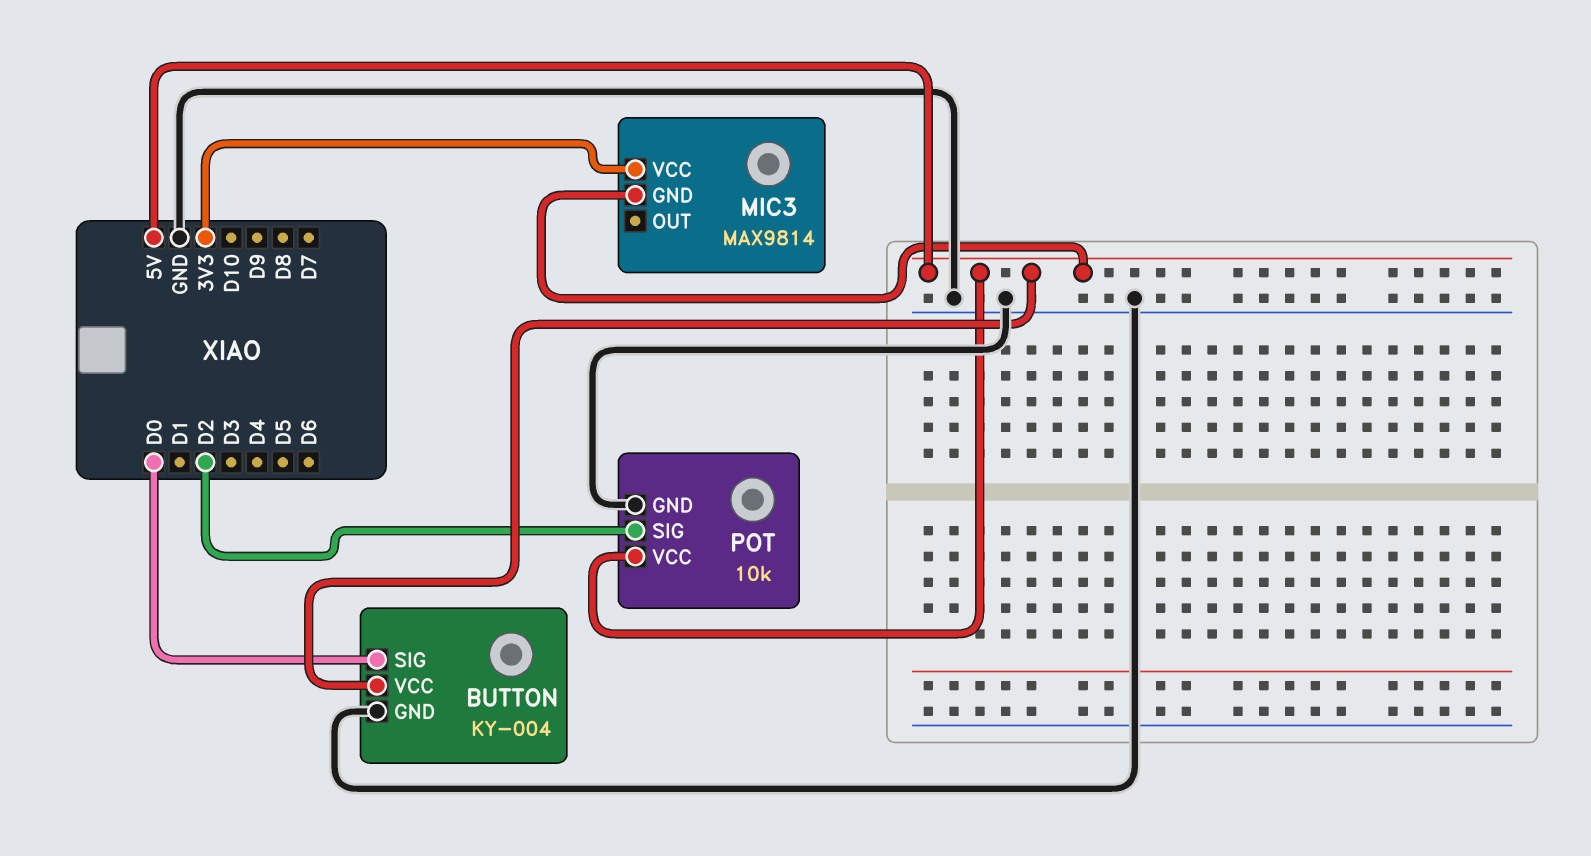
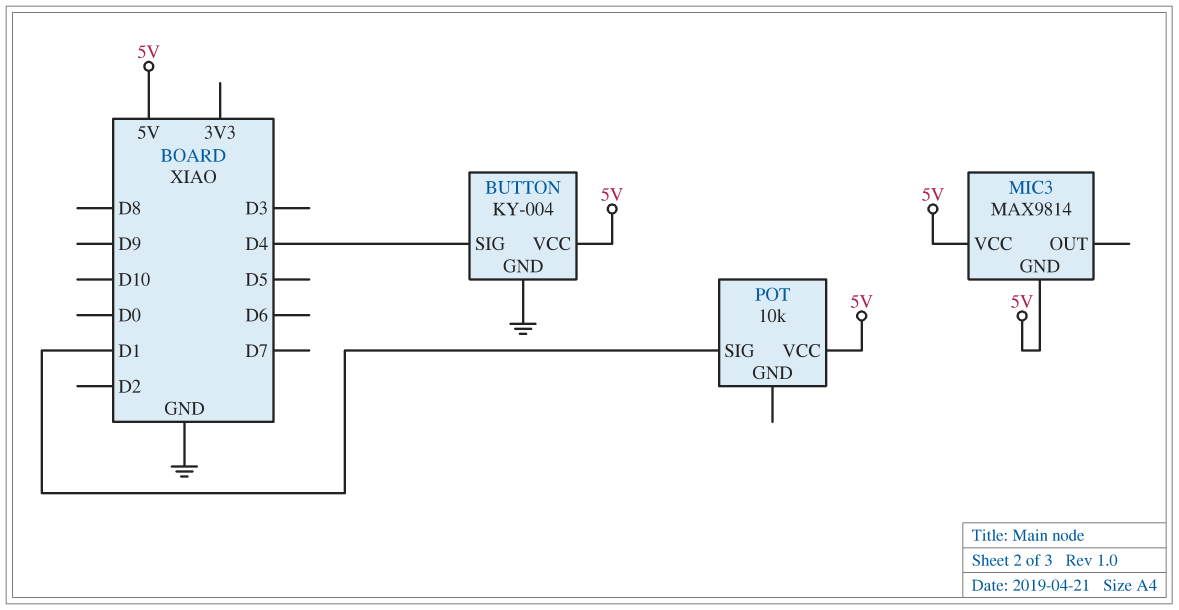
BUTTON pin SIG: D0 -> D4
MIC3 pin VCC: 3V3 -> 5V
POT pin GND: GND -> none
POT pin SIG: D2 -> D1

